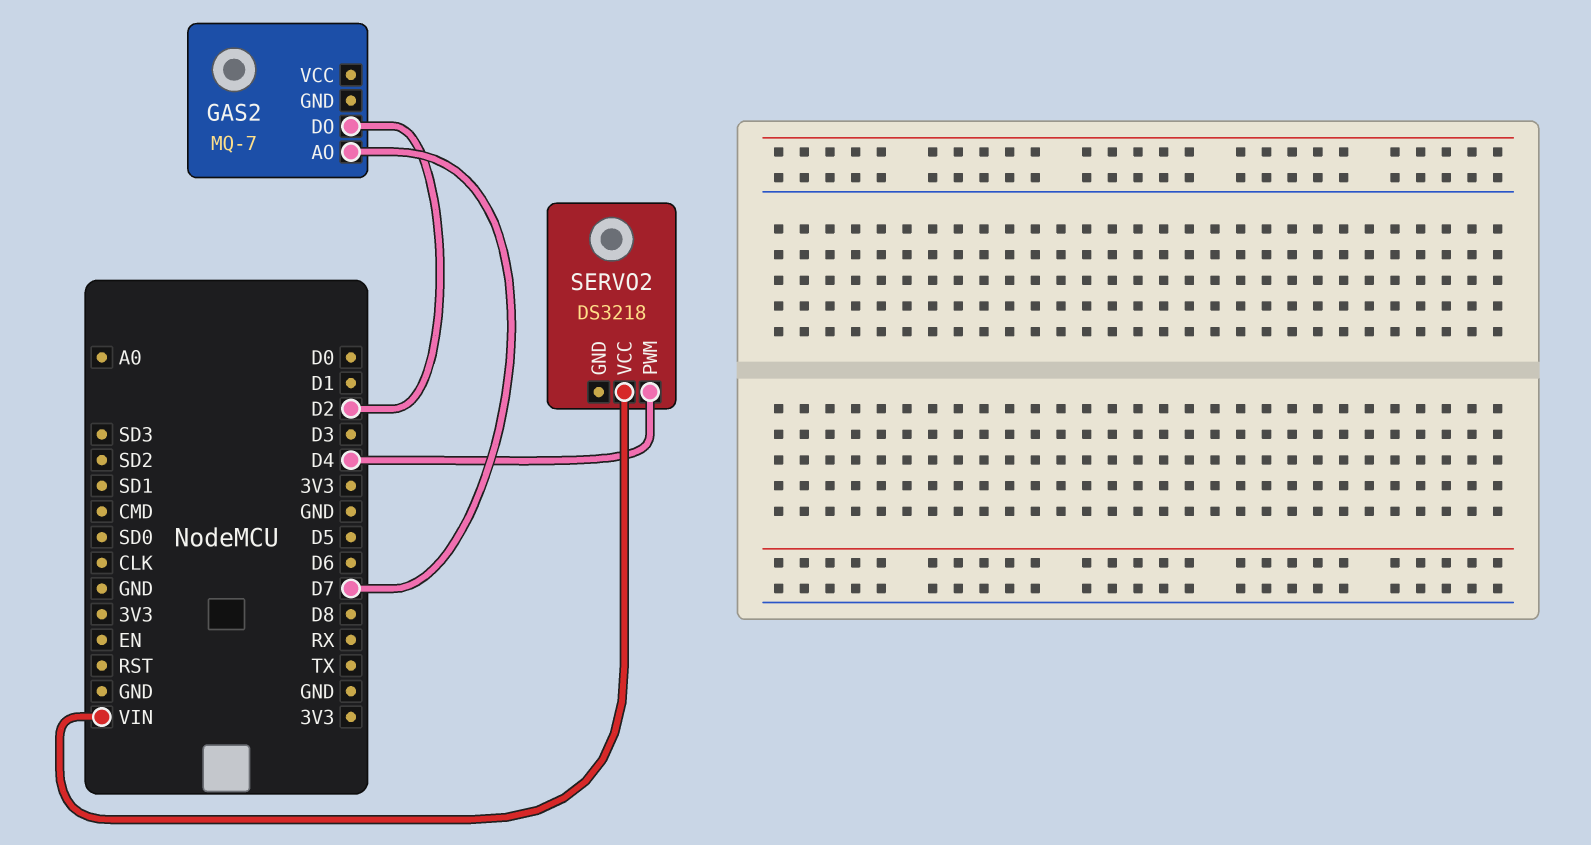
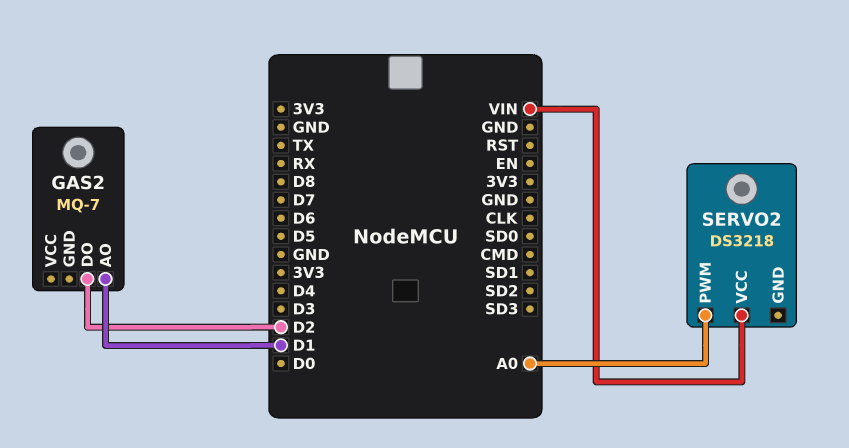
GAS2 pin AO: D7 -> D1
SERVO2 pin PWM: D4 -> A0

